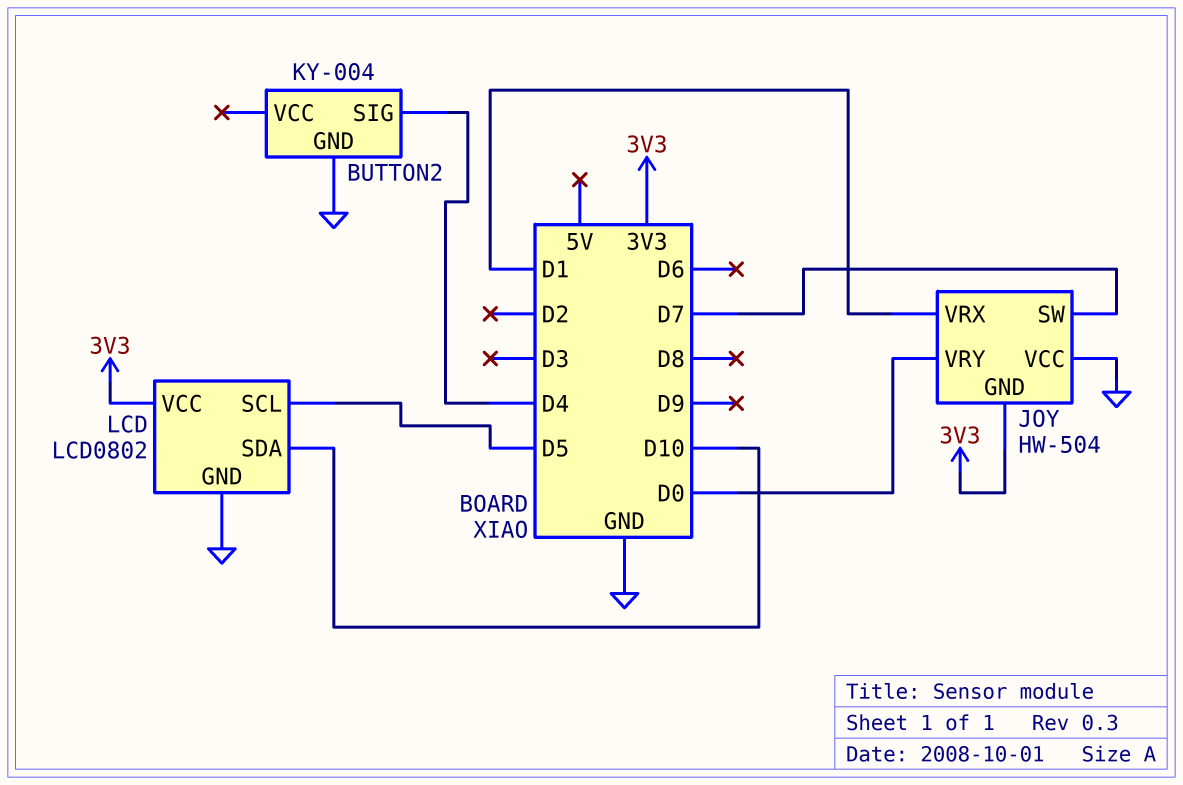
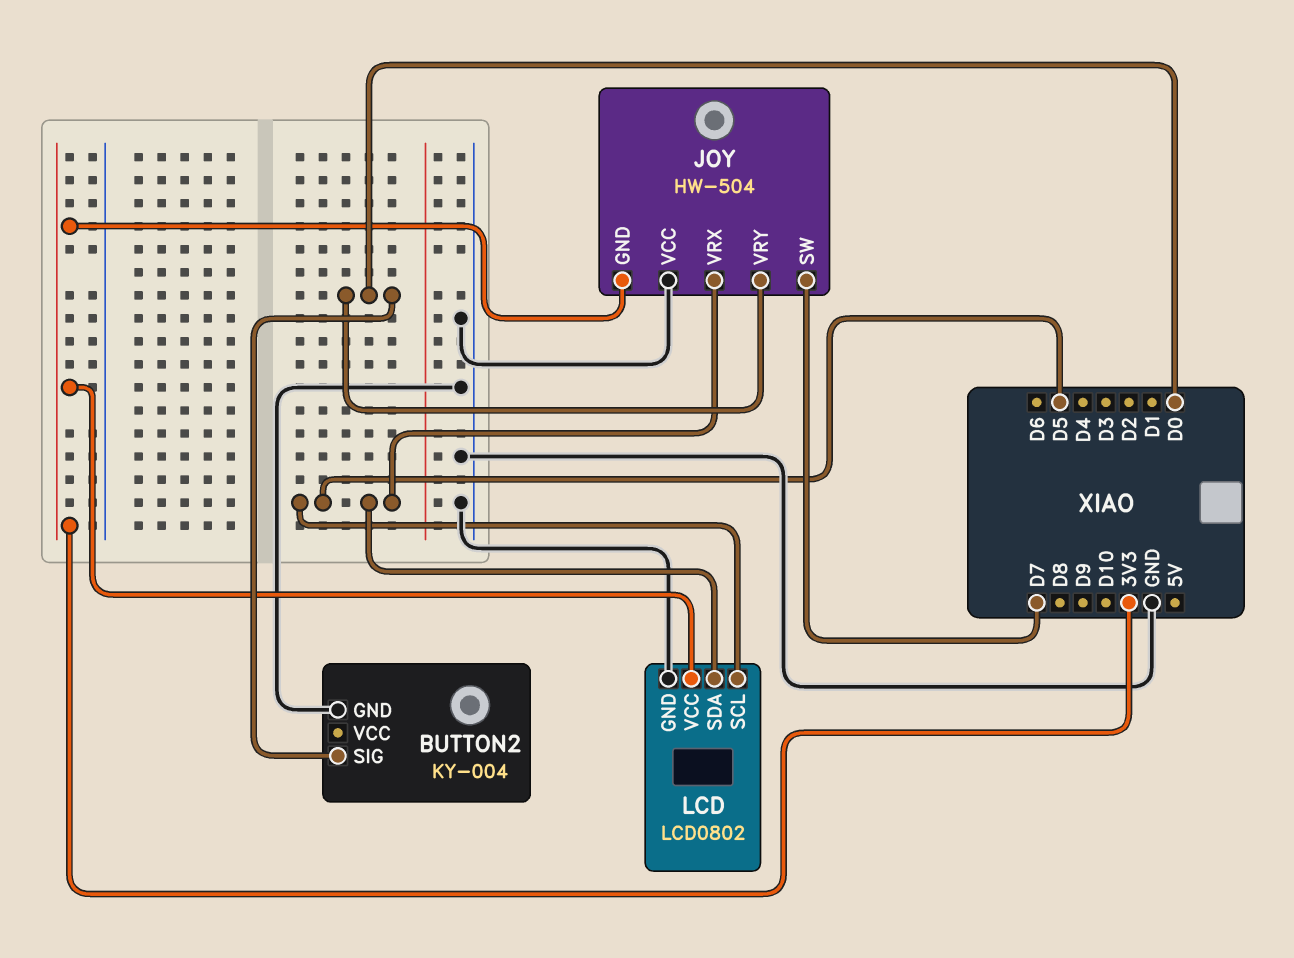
BUTTON2 pin SIG: D4 -> D0
JOY pin VRX: D1 -> D5
LCD pin SDA: D10 -> D5

